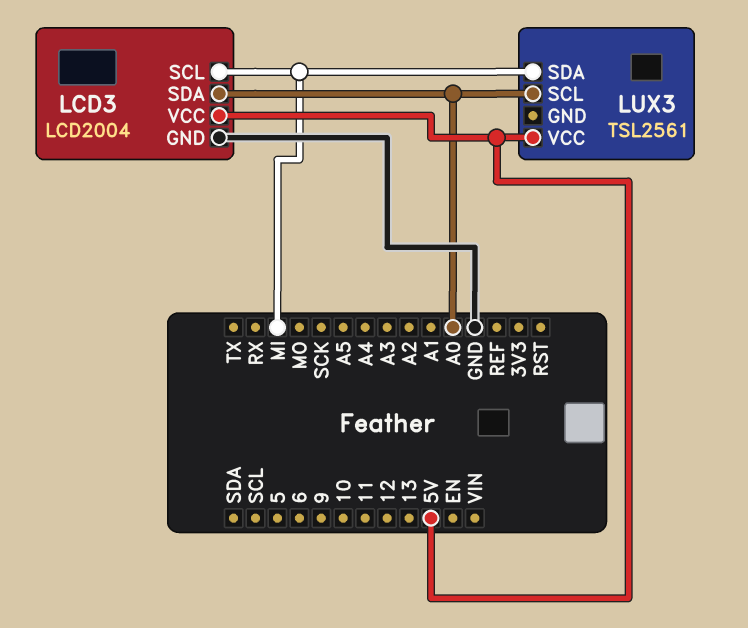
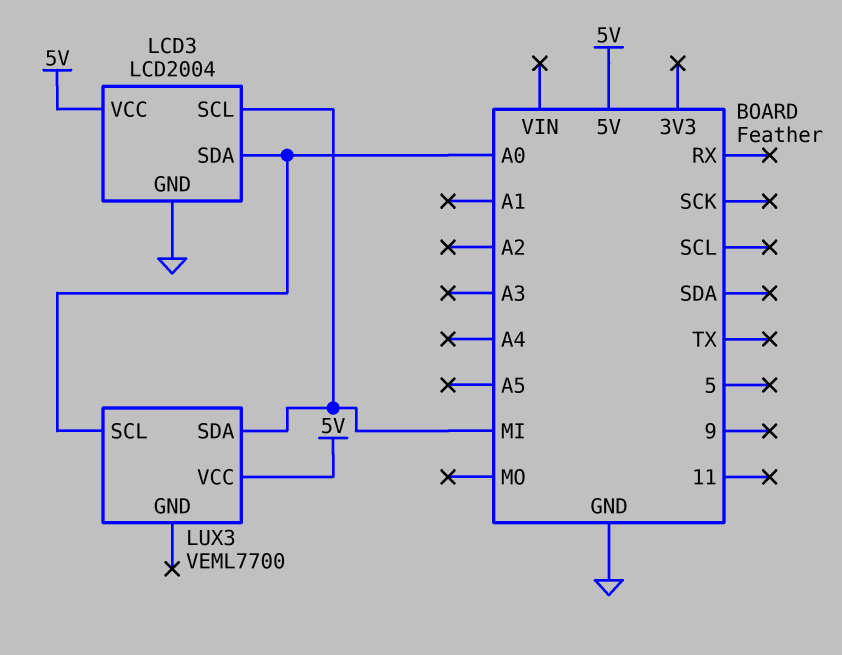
LUX3: TSL2561 -> VEML7700

